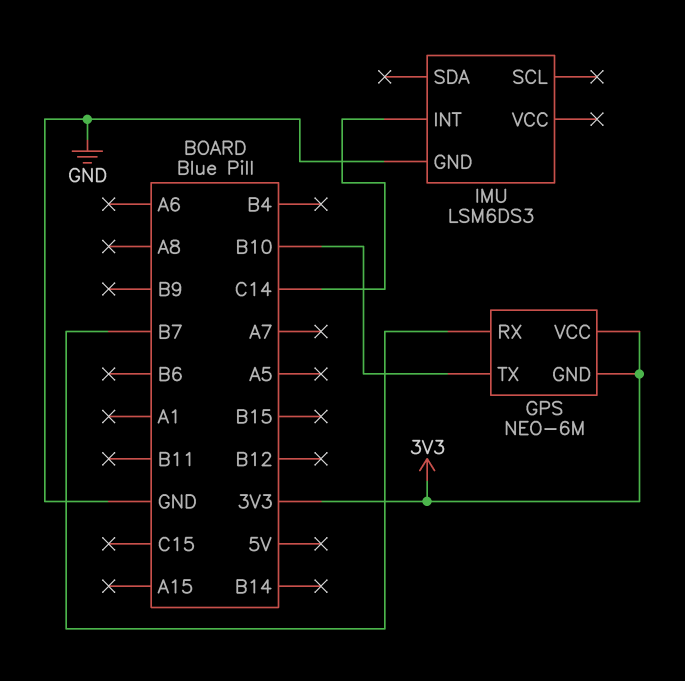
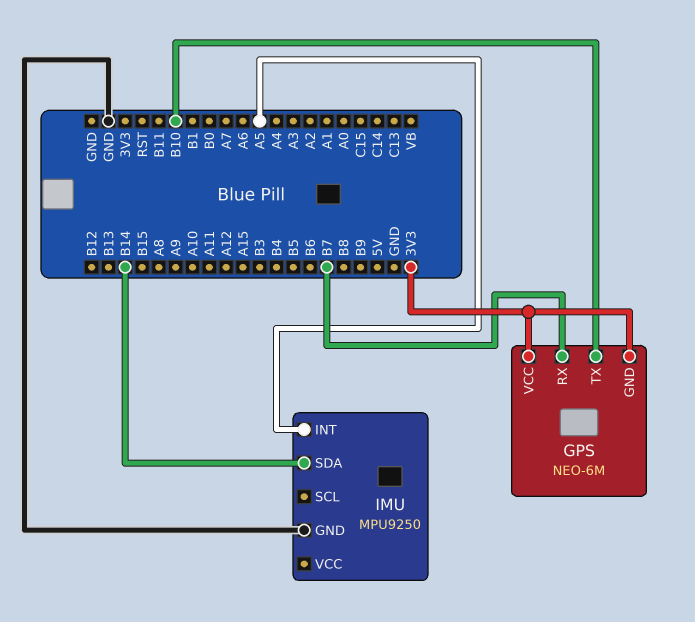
IMU: LSM6DS3 -> MPU9250
IMU pin INT: C14 -> A5
IMU pin SDA: none -> B14

